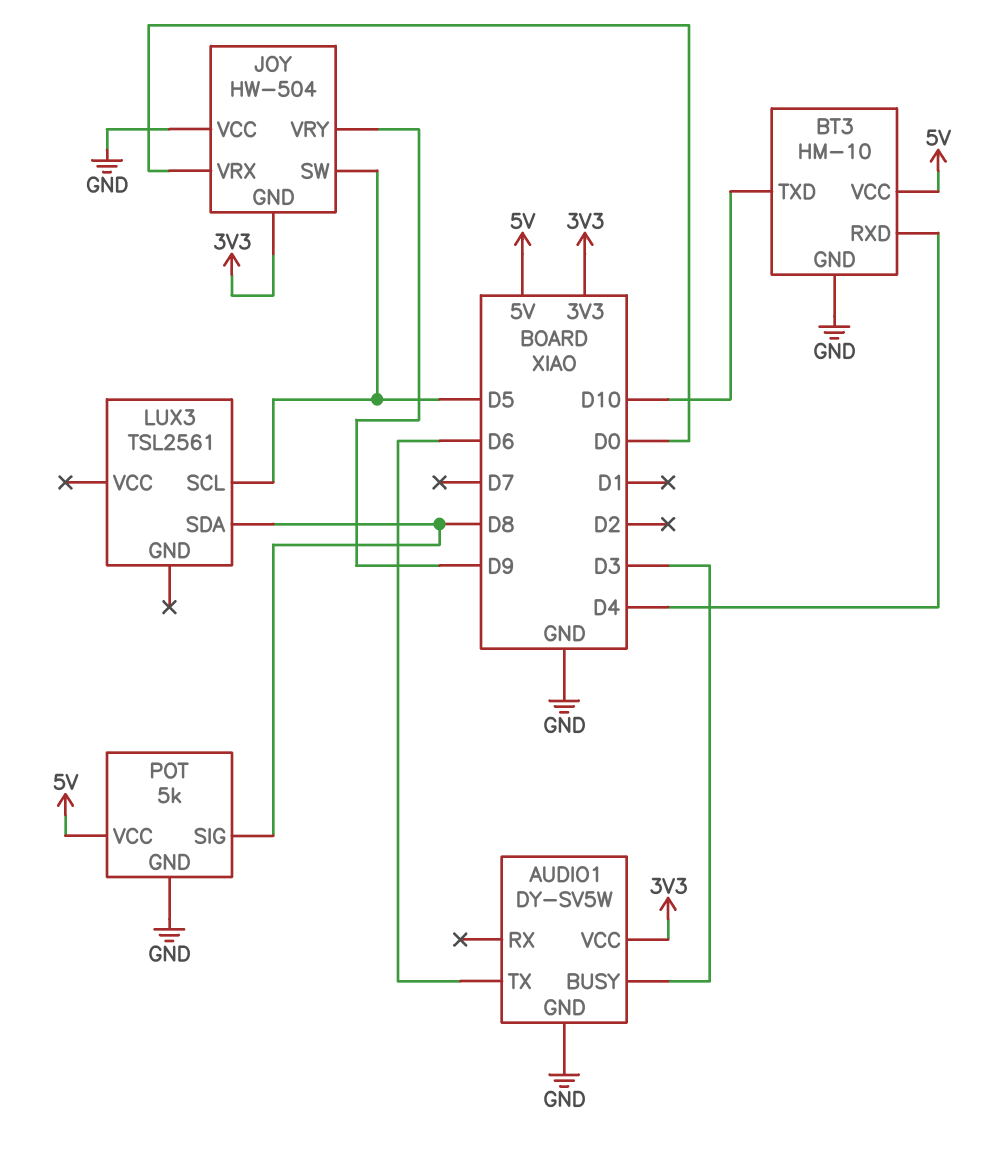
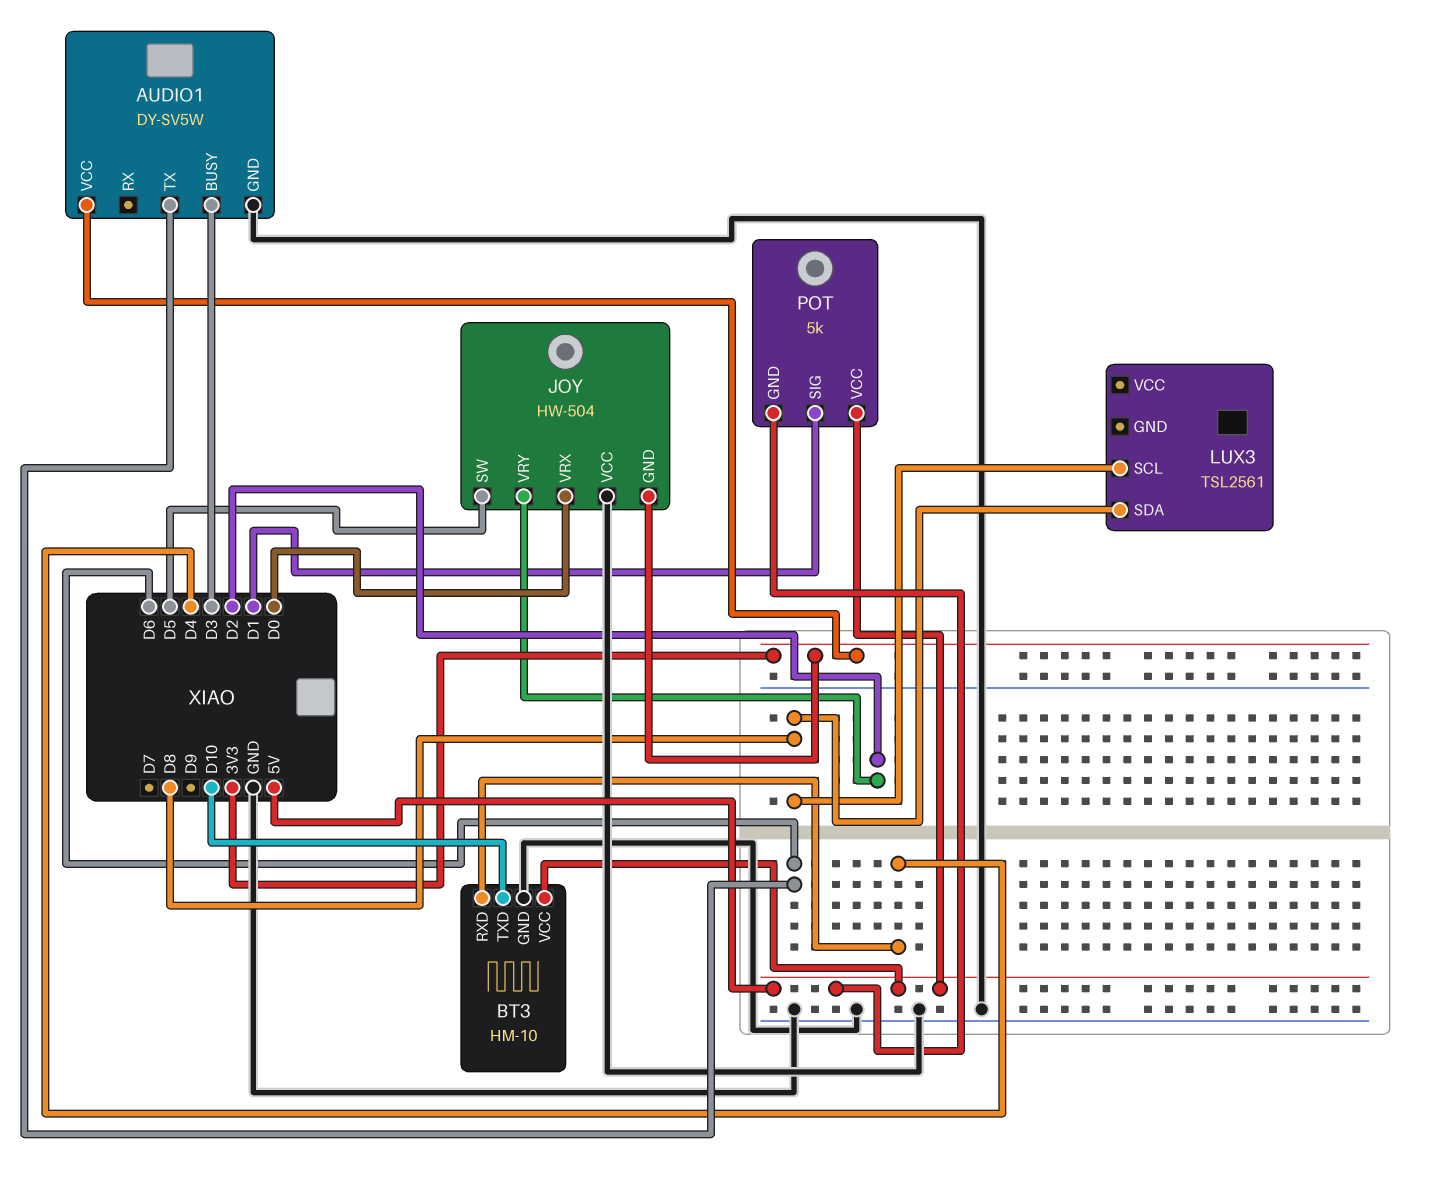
JOY pin VRY: D9 -> D2
LUX3 pin SCL: D5 -> D8
POT pin GND: GND -> 5V
POT pin SIG: D8 -> D1

